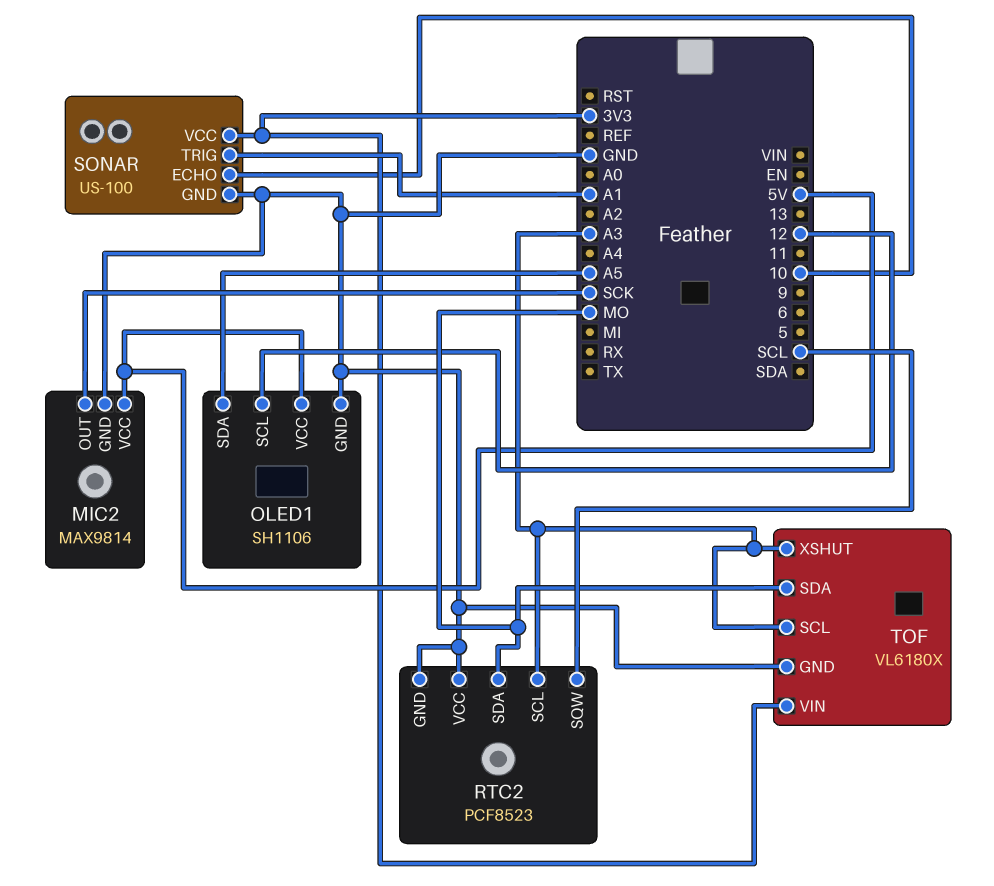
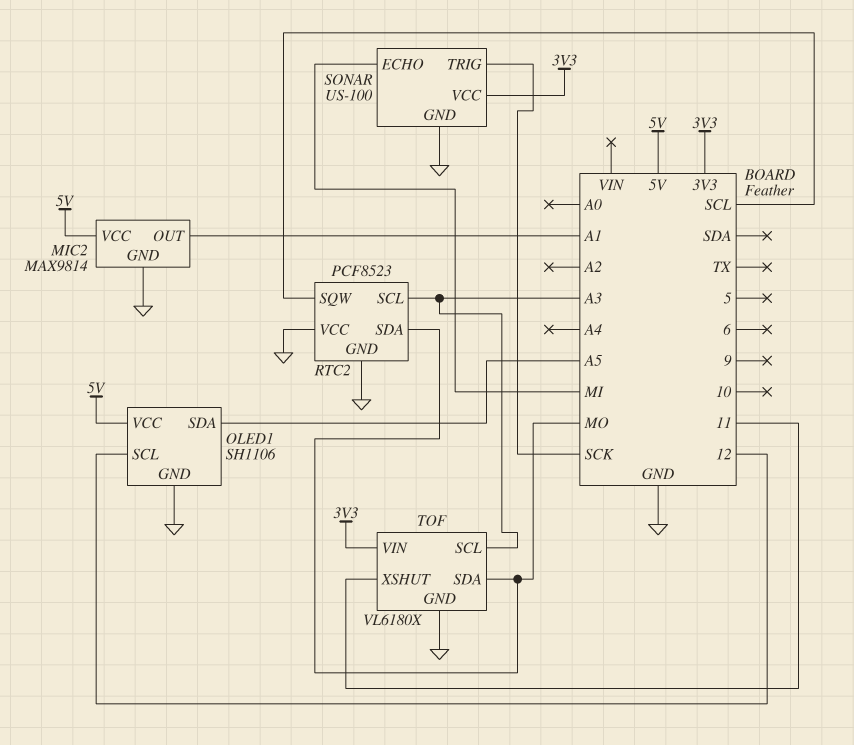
MIC2 pin OUT: SCK -> A1
SONAR pin ECHO: 10 -> MI
SONAR pin TRIG: A1 -> SCK
TOF pin XSHUT: A3 -> 11

